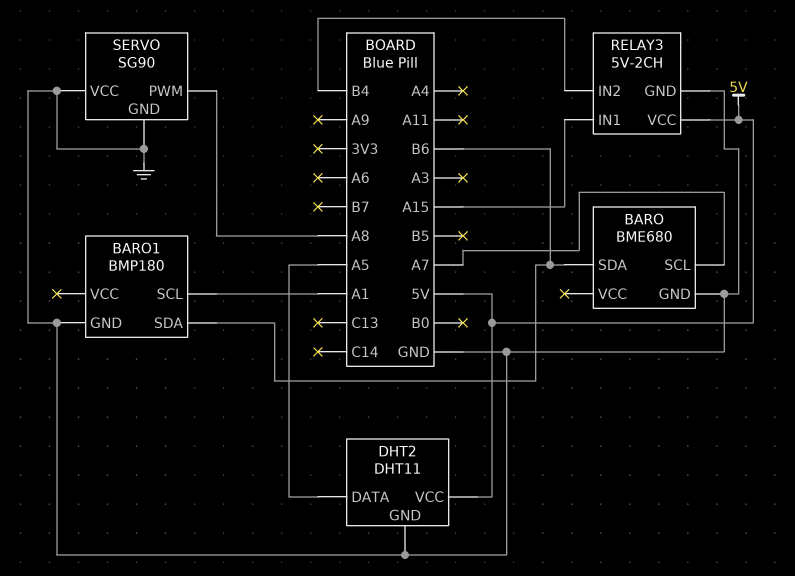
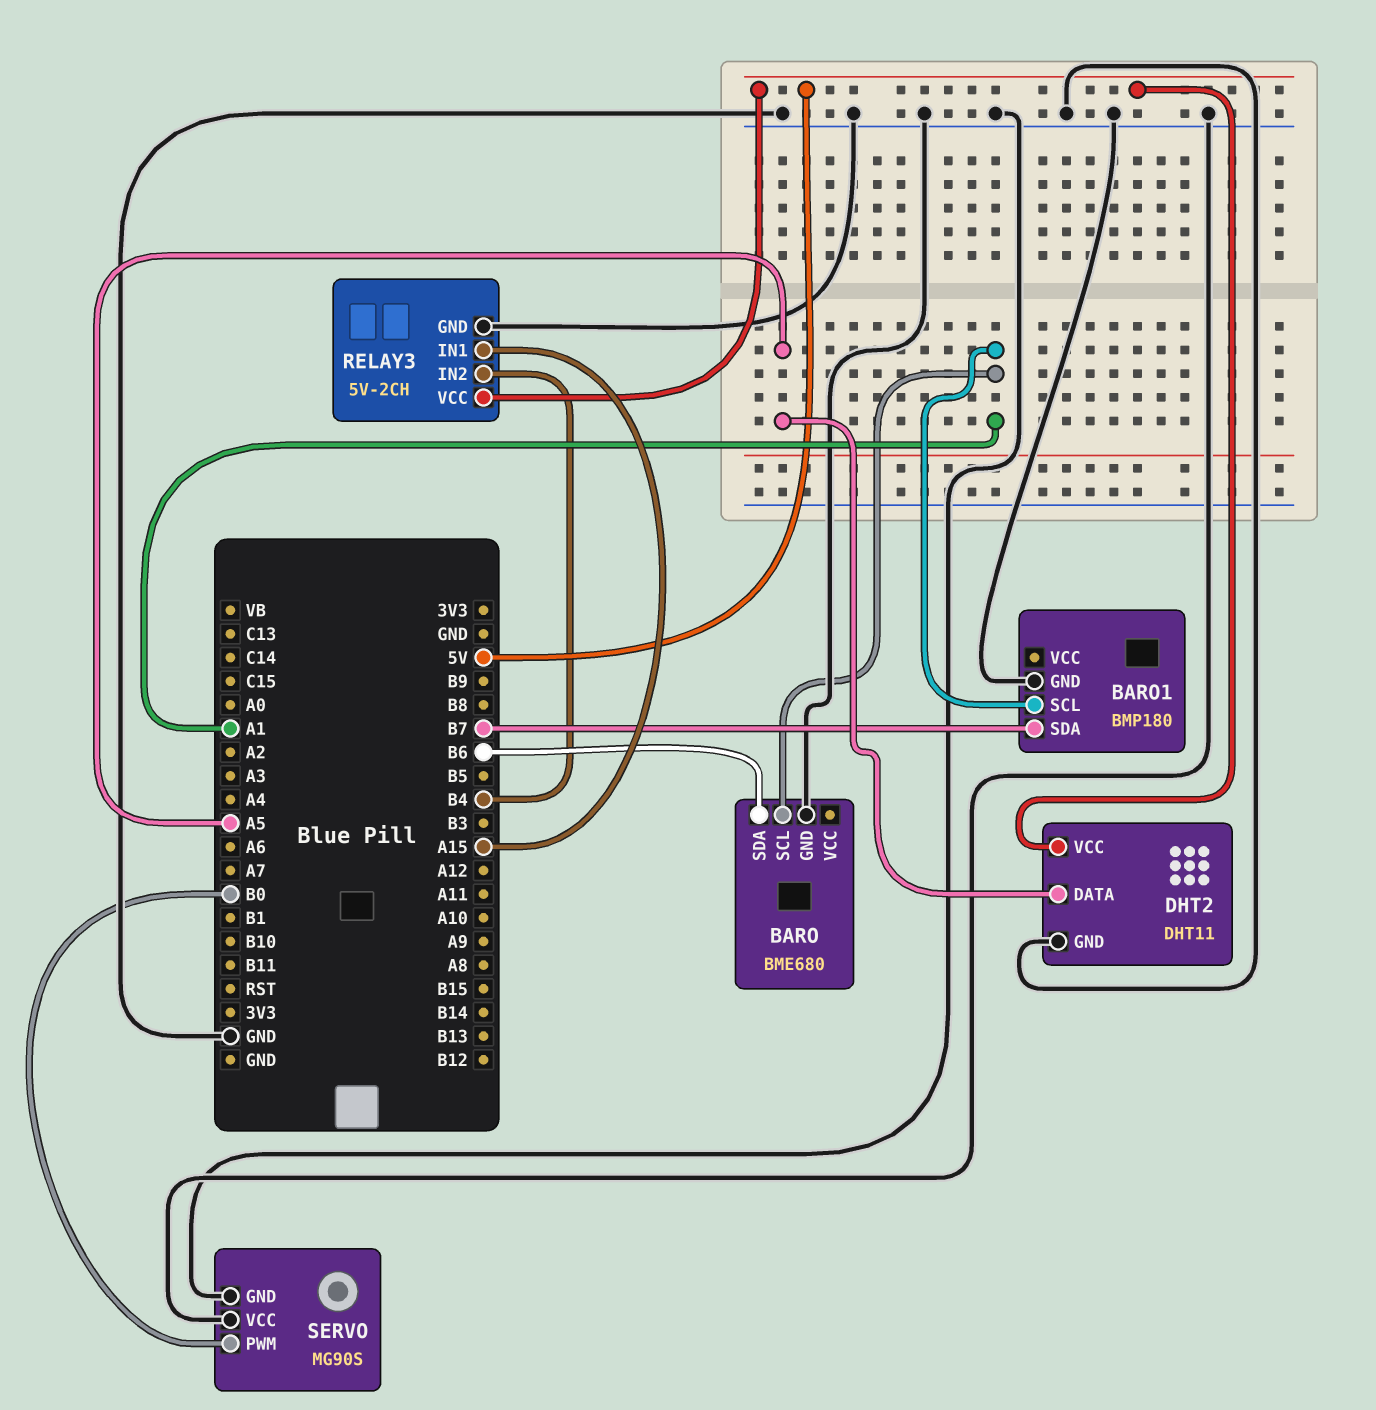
BARO pin SCL: A7 -> A1
BARO1 pin SDA: B6 -> B7
SERVO: SG90 -> MG90S
SERVO pin PWM: A8 -> B0

